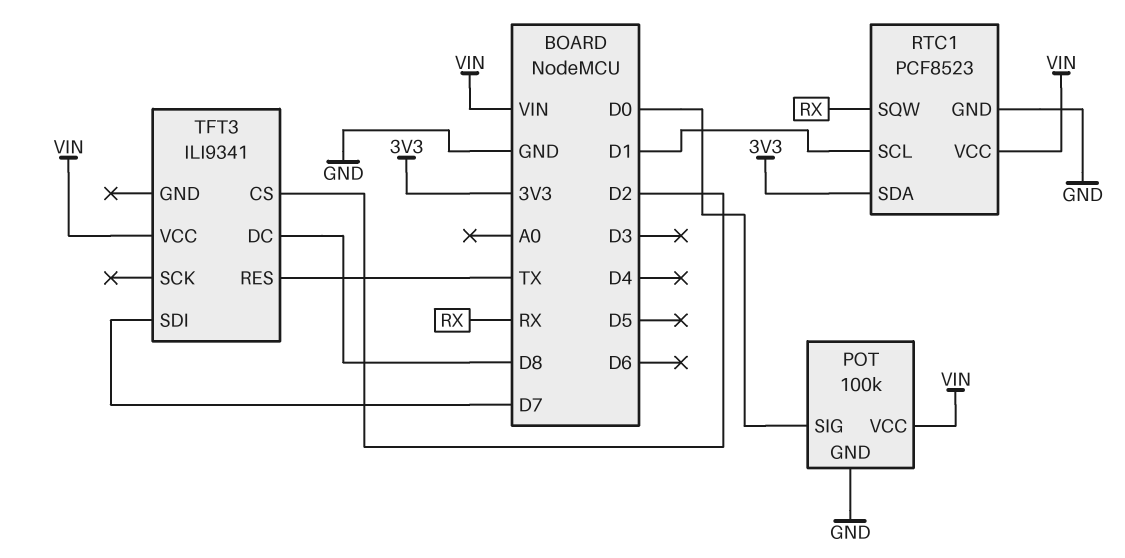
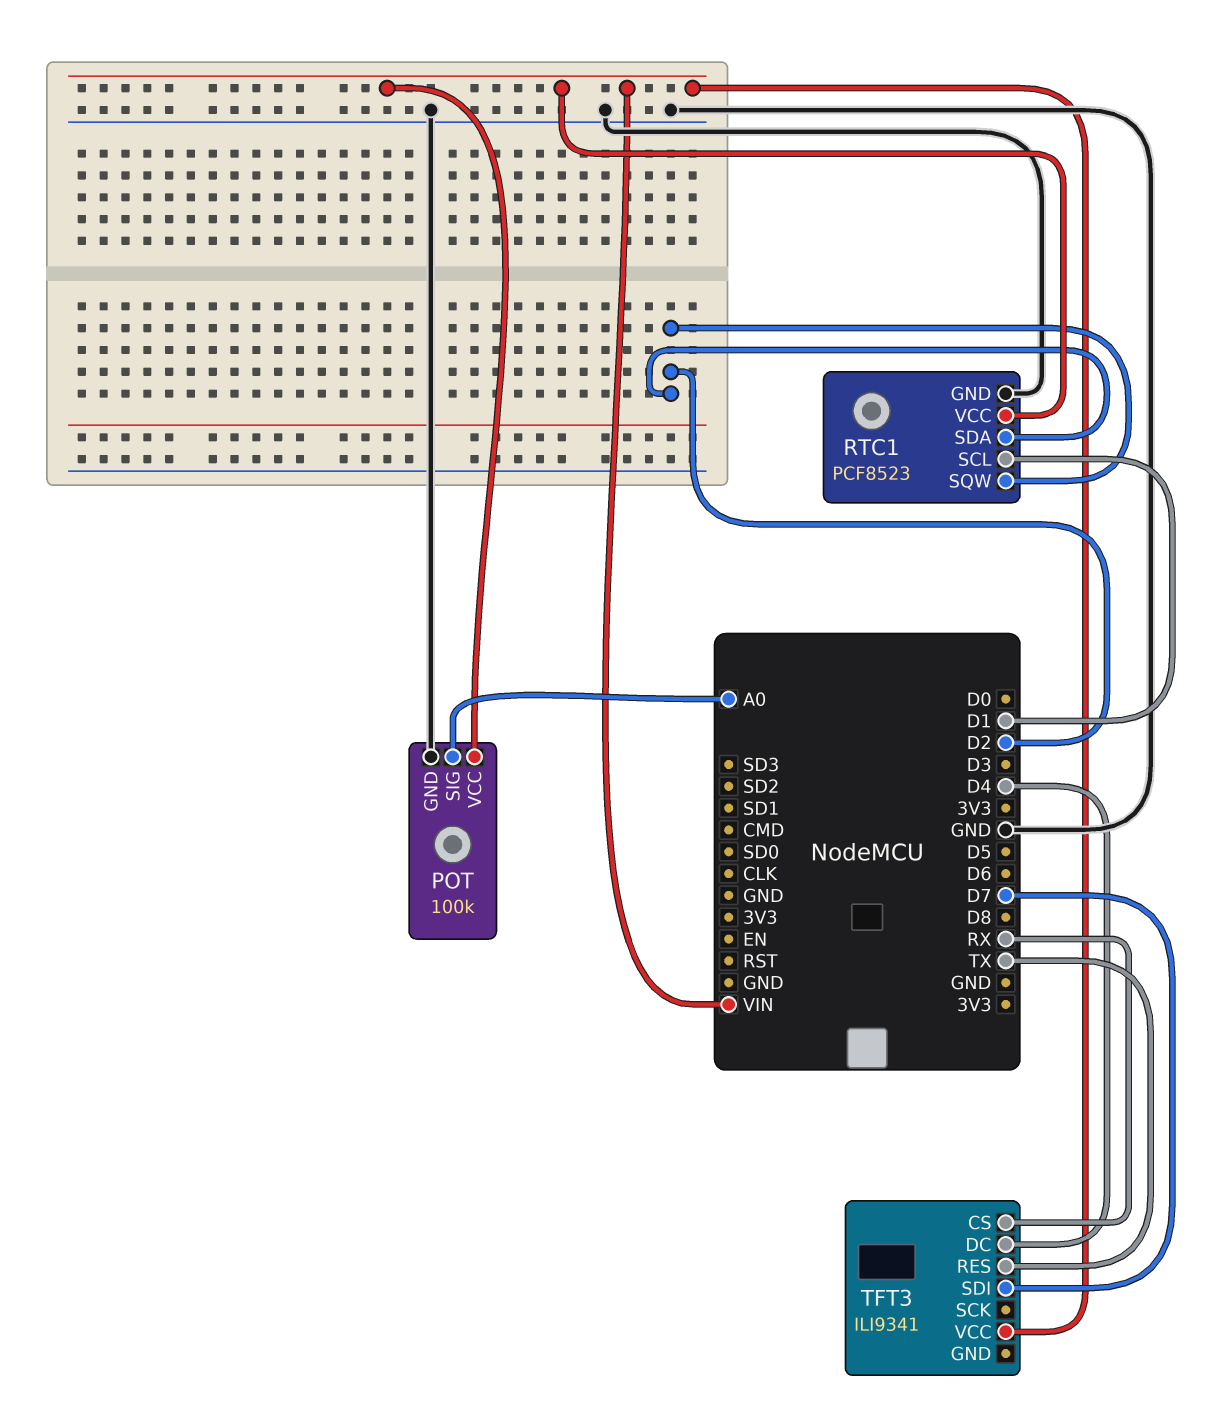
POT pin SIG: D0 -> A0
RTC1 pin SDA: 3V3 -> D2
RTC1 pin SQW: RX -> D2
TFT3 pin CS: D2 -> RX
TFT3 pin DC: D8 -> D4

